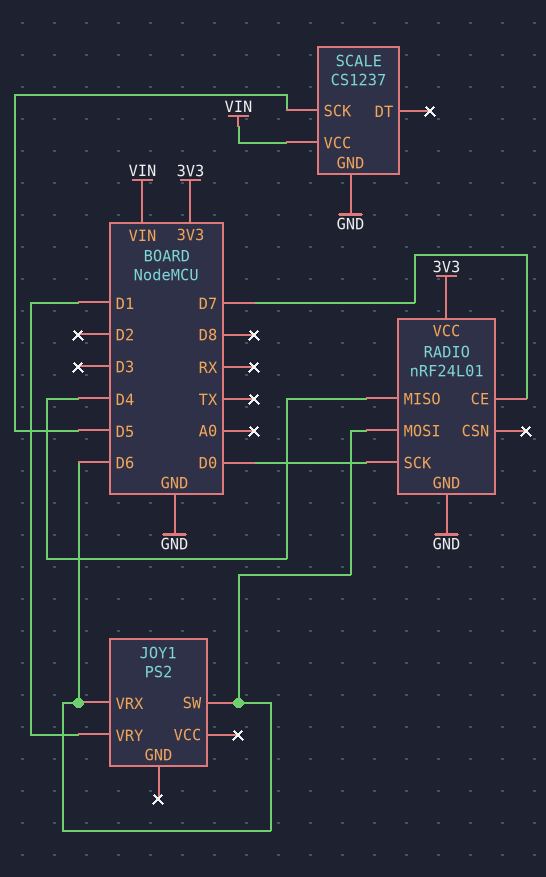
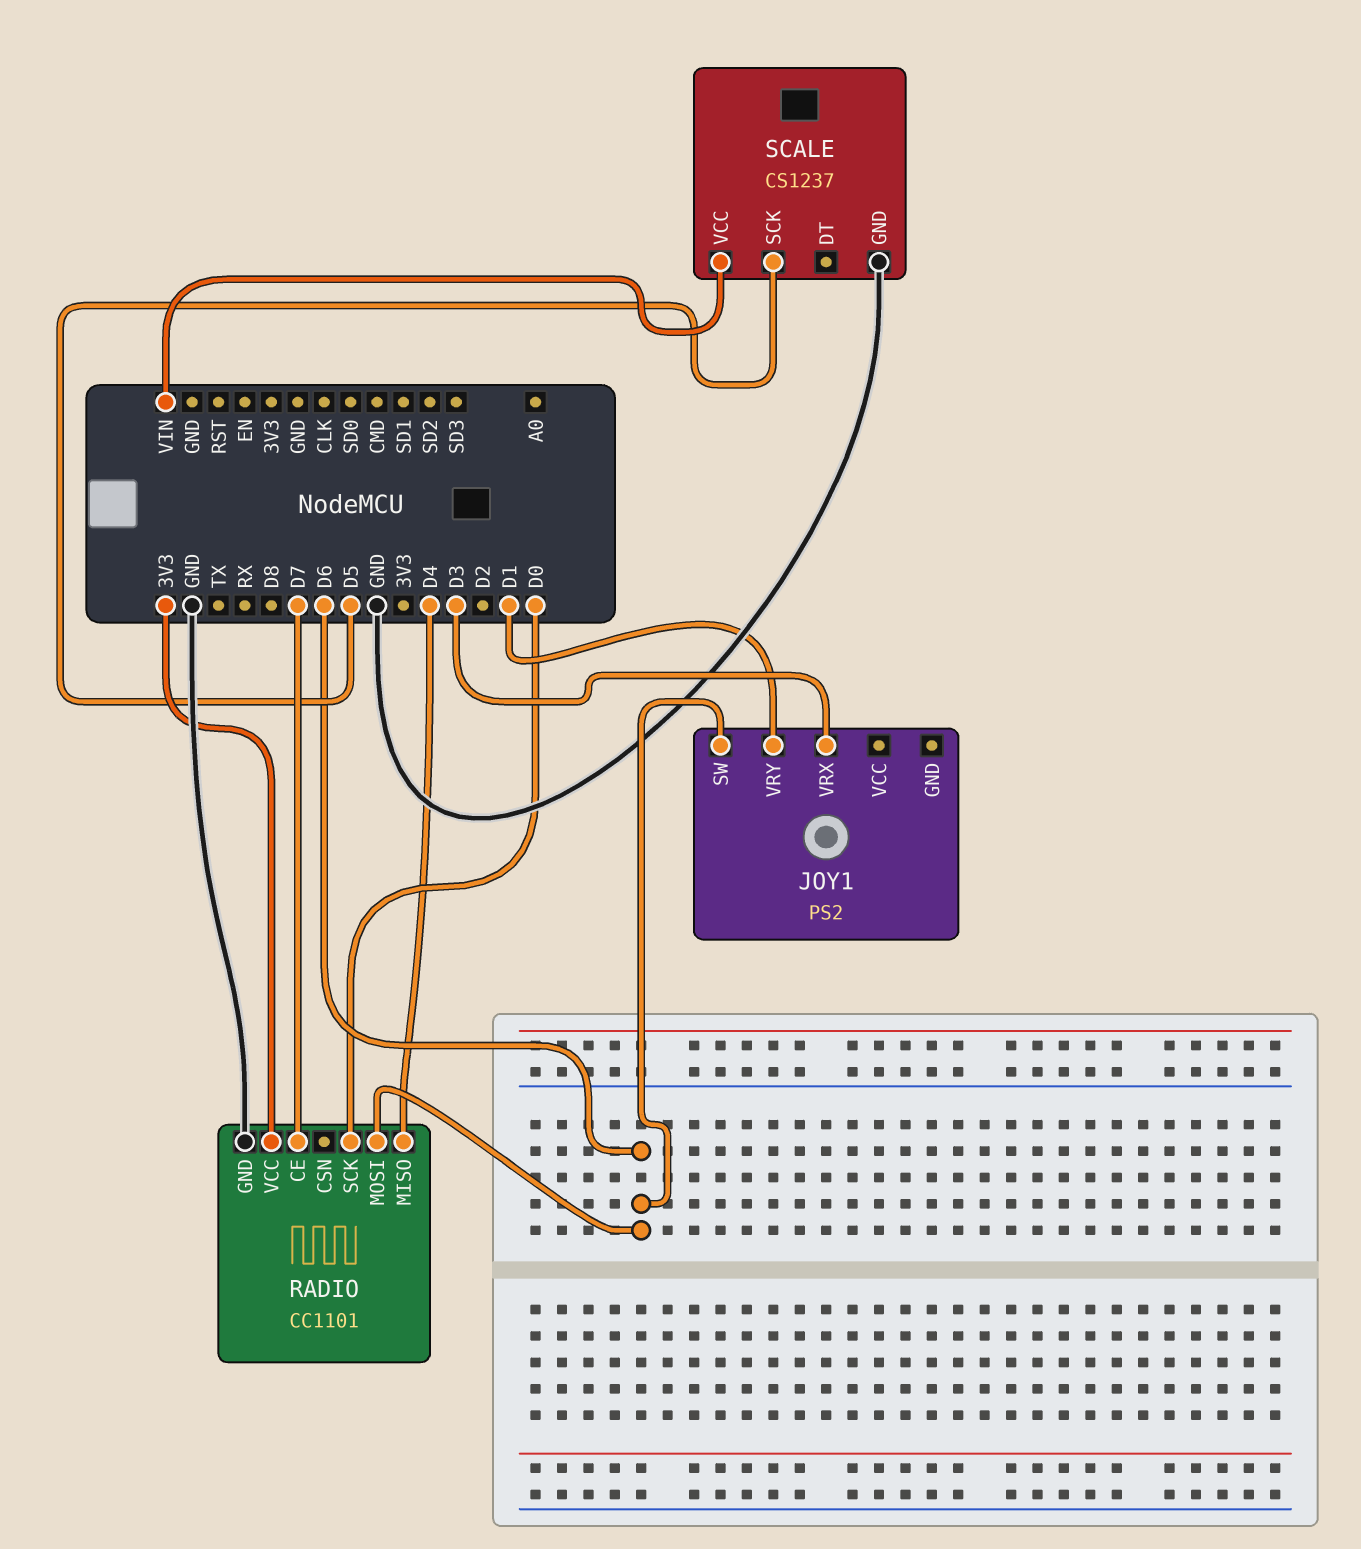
JOY1 pin VRX: D6 -> D3
RADIO: nRF24L01 -> CC1101

